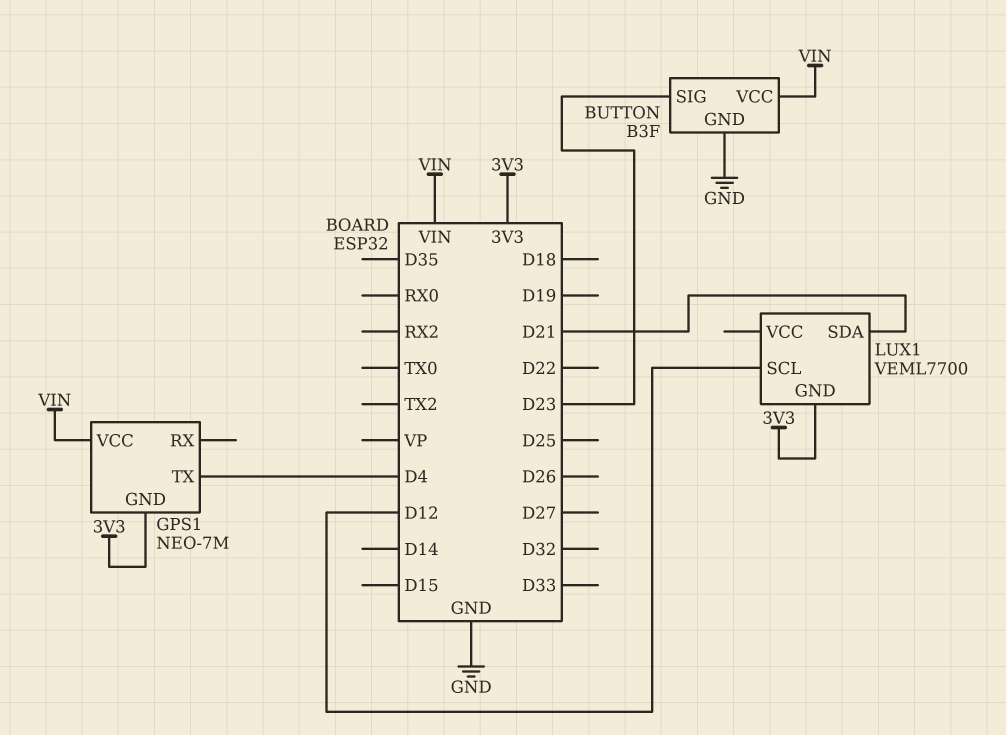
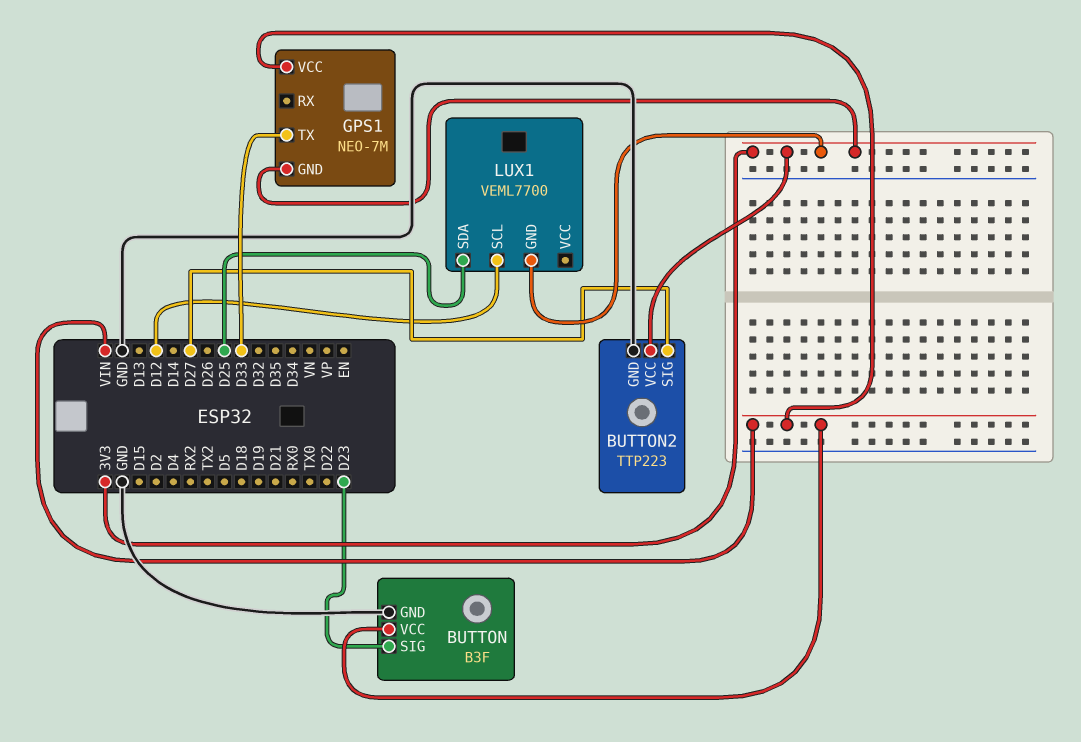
BUTTON2: none -> TTP223
BUTTON2 pin GND: none -> GND
BUTTON2 pin SIG: none -> D27
BUTTON2 pin VCC: none -> 3V3
GPS1 pin TX: D4 -> D33
LUX1 pin SDA: D21 -> D25

